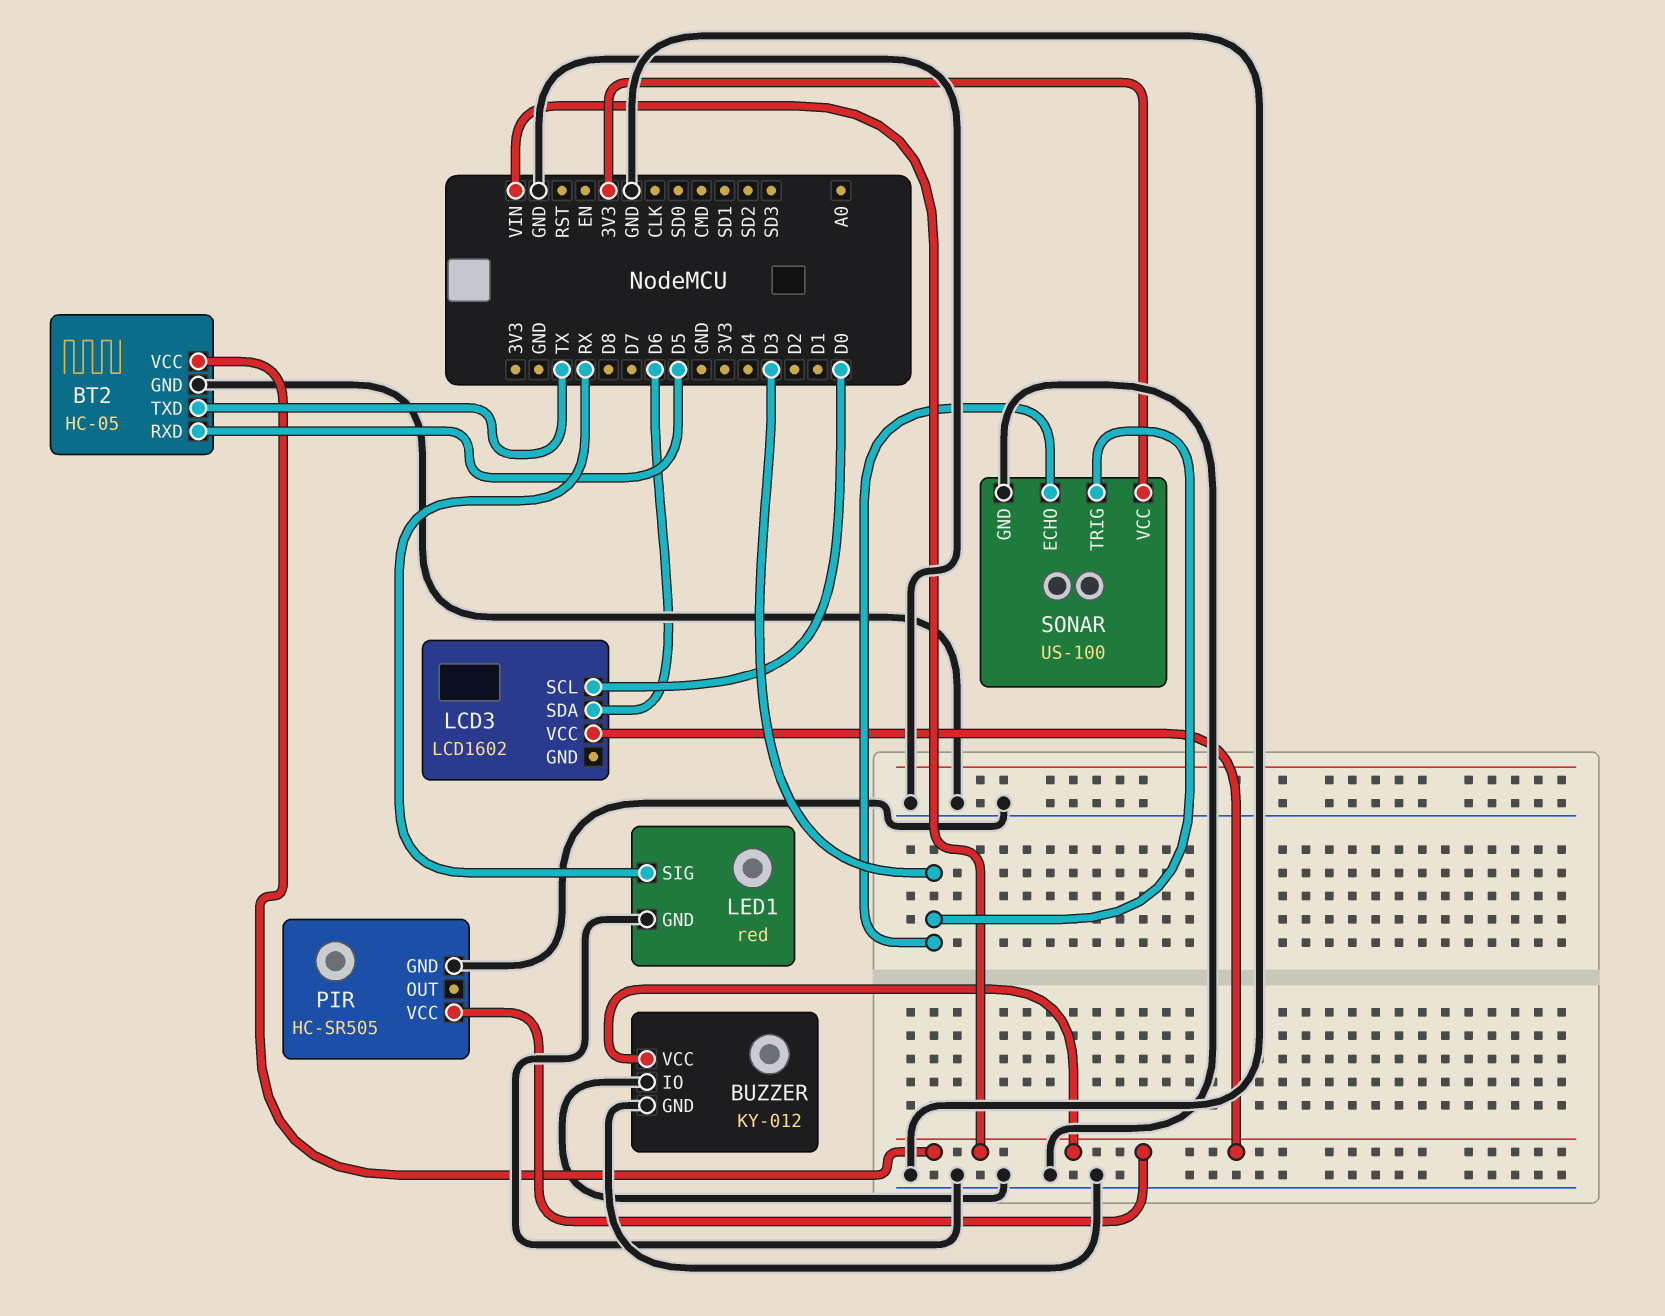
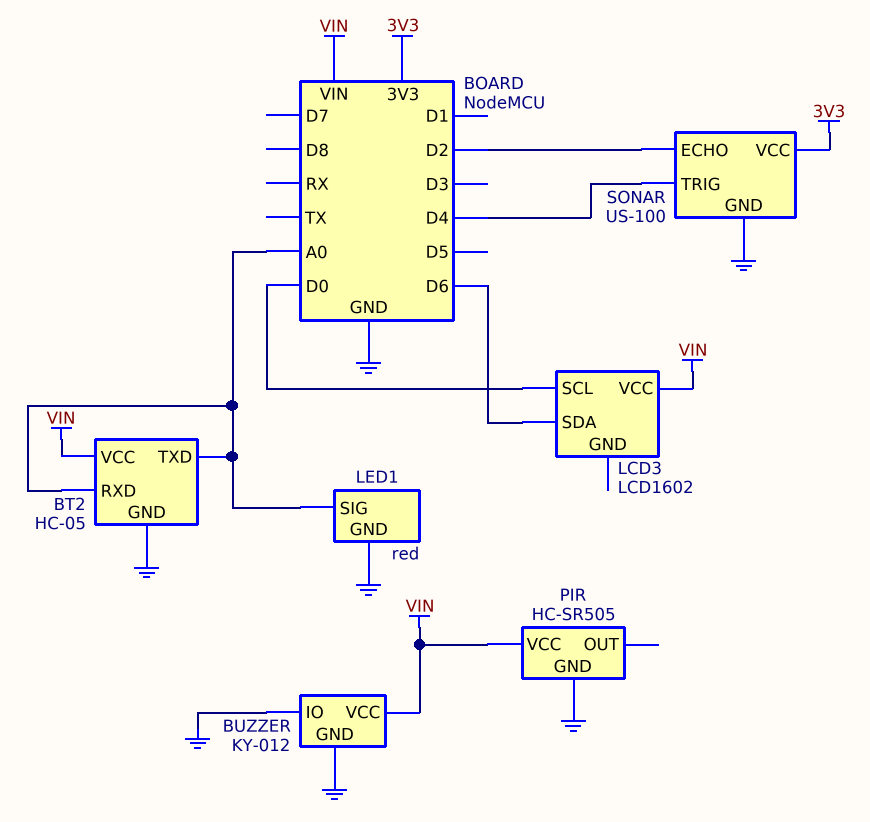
BT2 pin RXD: D5 -> A0
BT2 pin TXD: TX -> A0
LED1 pin SIG: RX -> A0
SONAR pin ECHO: D3 -> D2
SONAR pin TRIG: D3 -> D4

